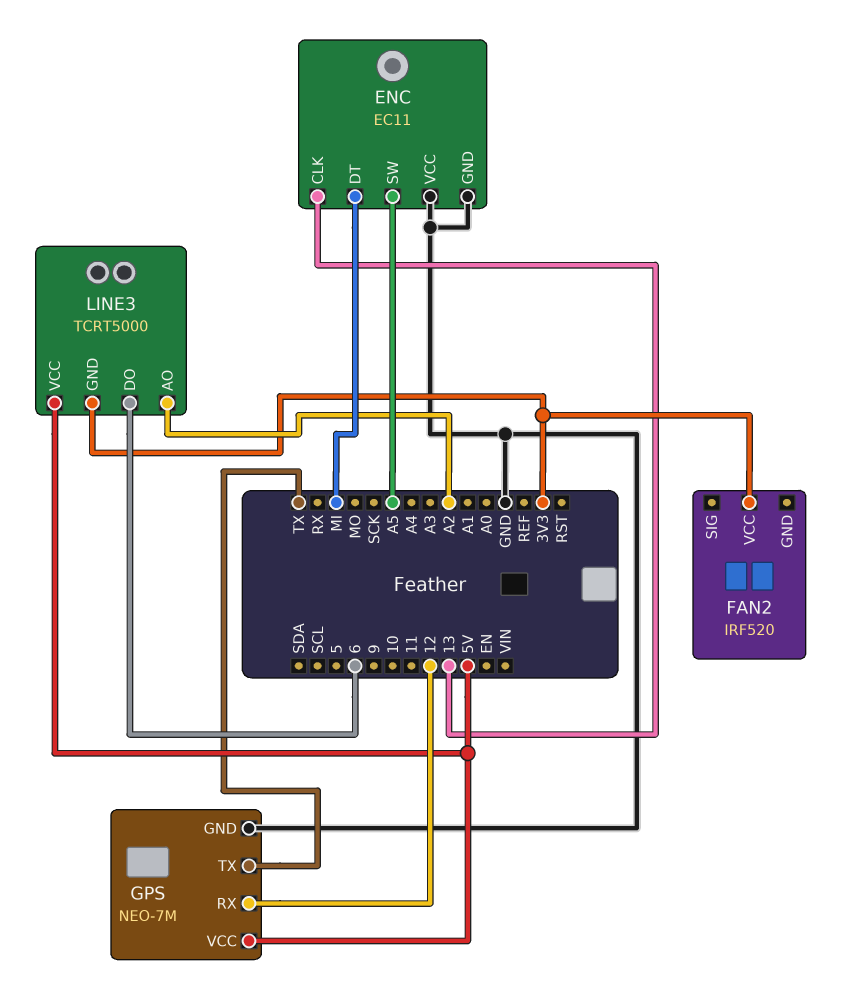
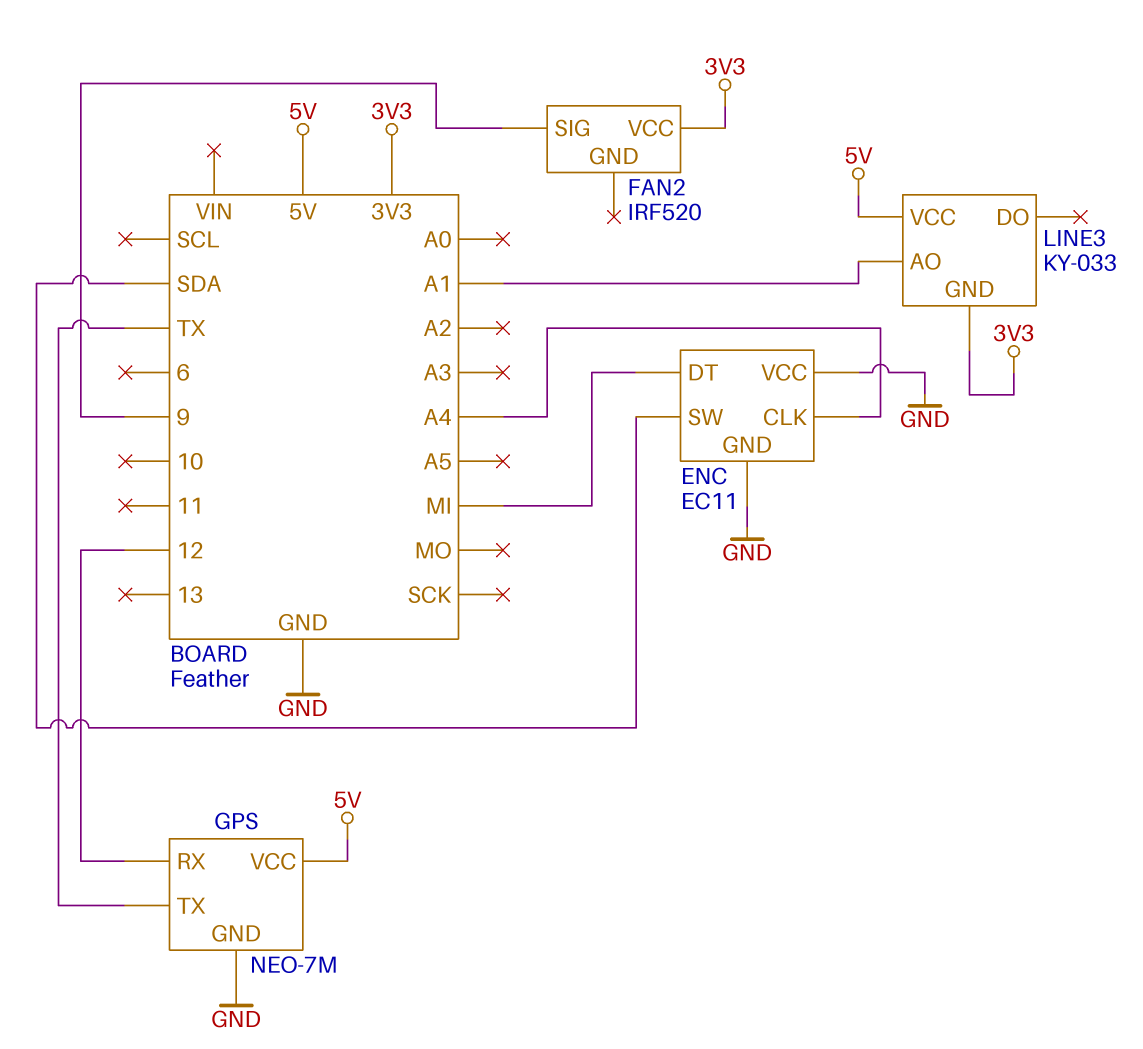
ENC pin CLK: 13 -> A4
ENC pin SW: A5 -> SDA
FAN2 pin SIG: none -> 9
LINE3: TCRT5000 -> KY-033
LINE3 pin AO: A2 -> A1
LINE3 pin DO: 6 -> none

